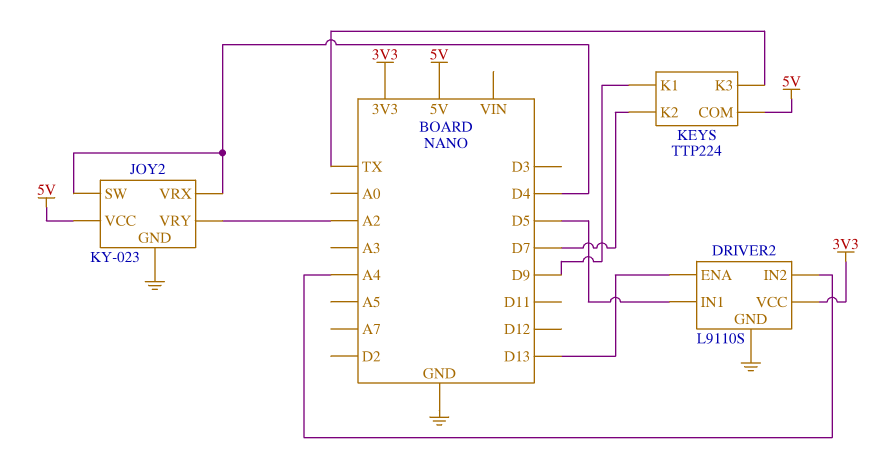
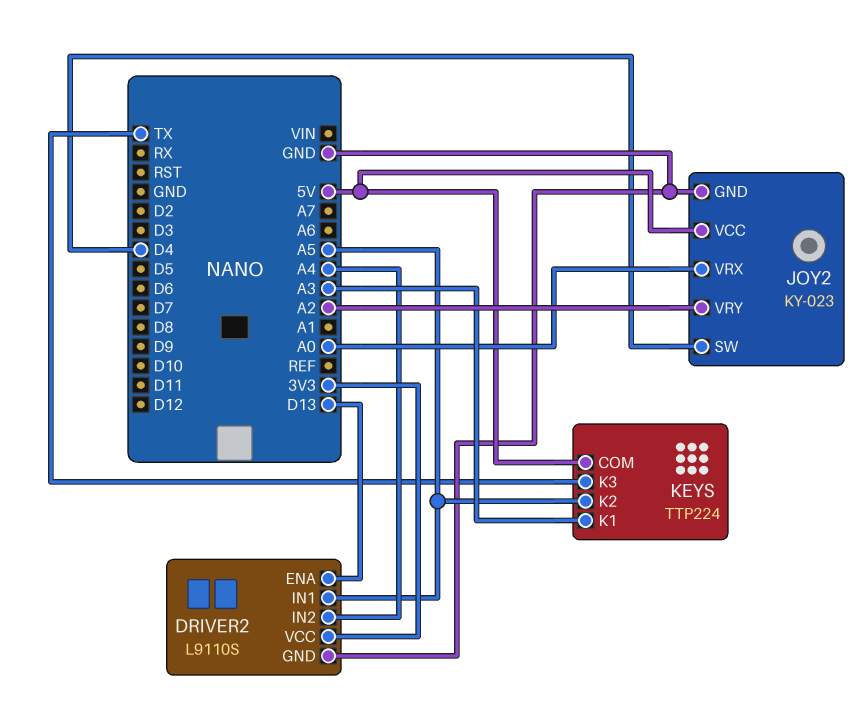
DRIVER2 pin IN1: D5 -> A5
JOY2 pin VRX: D4 -> A0
KEYS pin K1: D9 -> A3
KEYS pin K2: D7 -> A5

